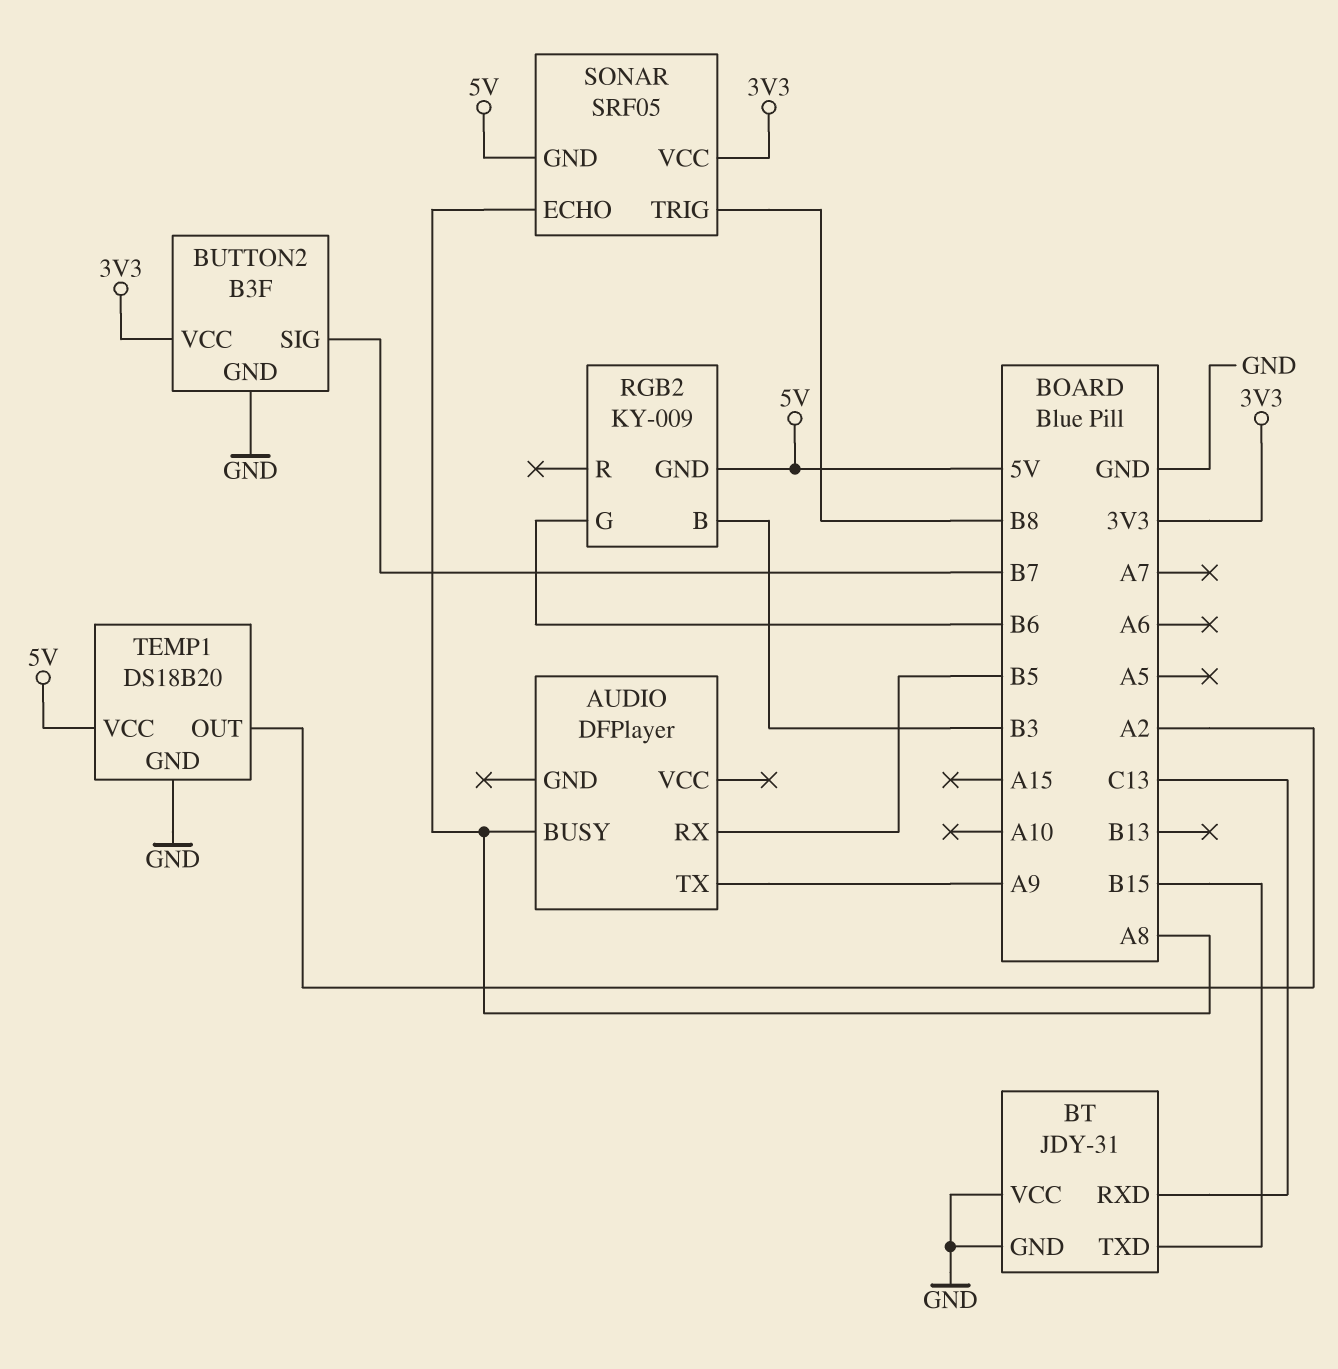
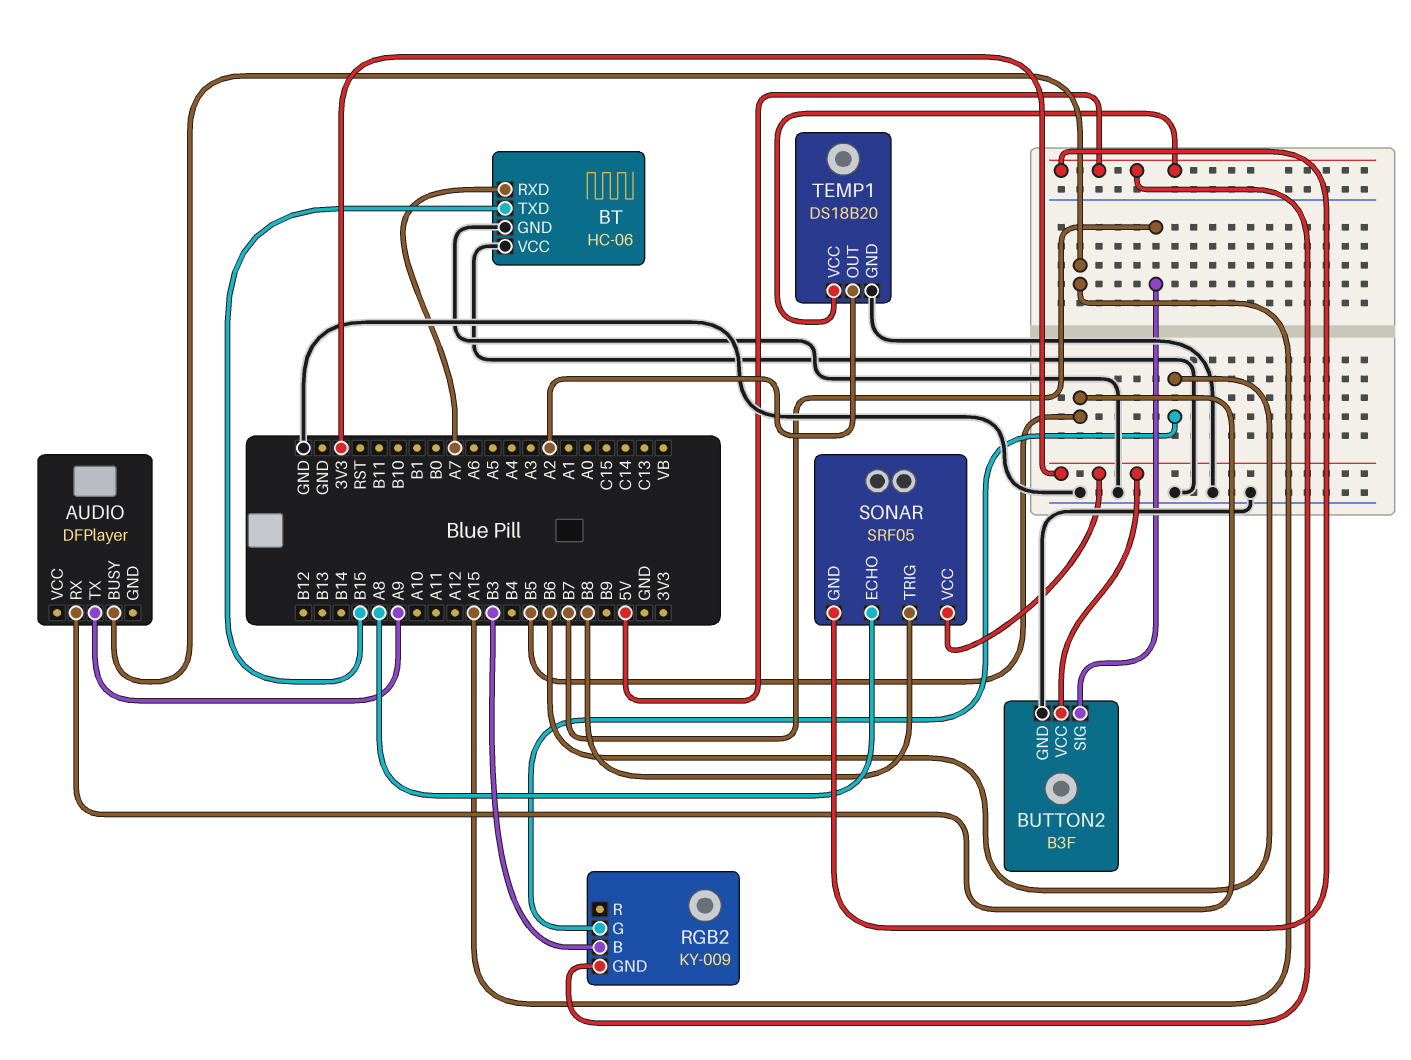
AUDIO pin BUSY: A8 -> A15
BT: JDY-31 -> HC-06
BT pin RXD: C13 -> A7

